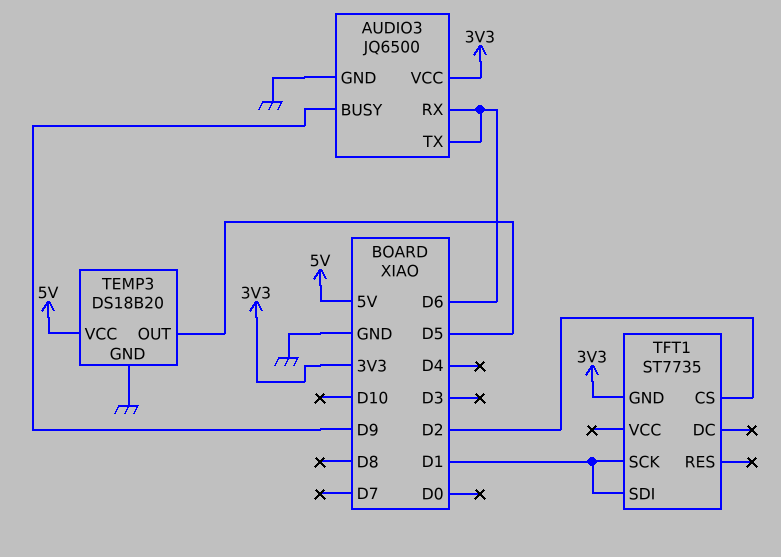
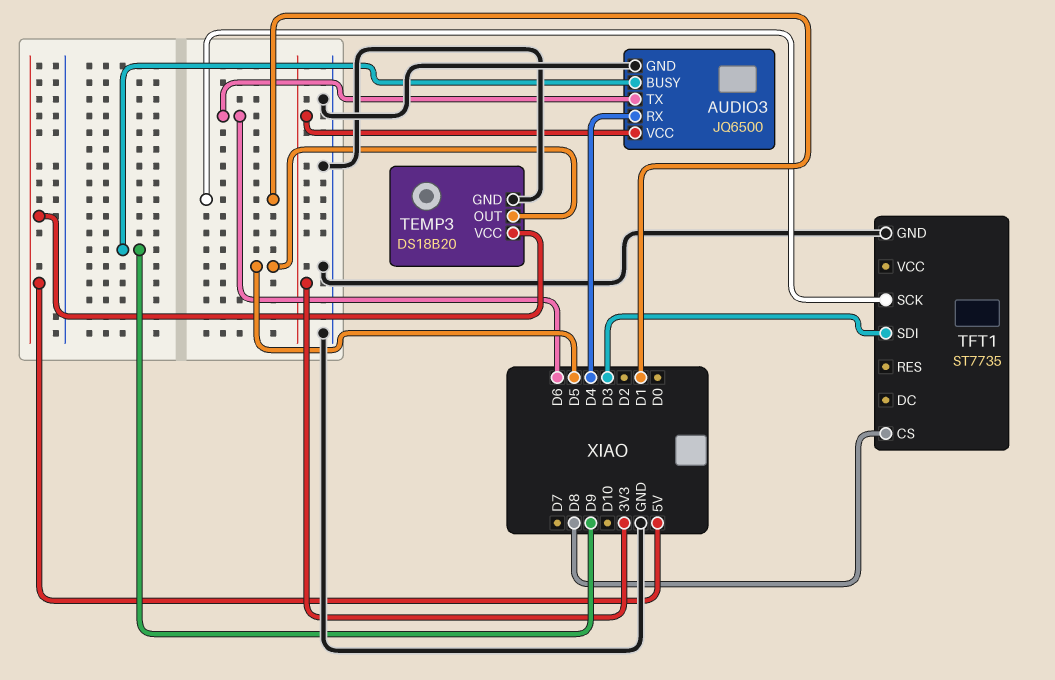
AUDIO3 pin RX: D6 -> D4
TFT1 pin CS: D2 -> D8
TFT1 pin GND: 3V3 -> GND
TFT1 pin SDI: D1 -> D3

